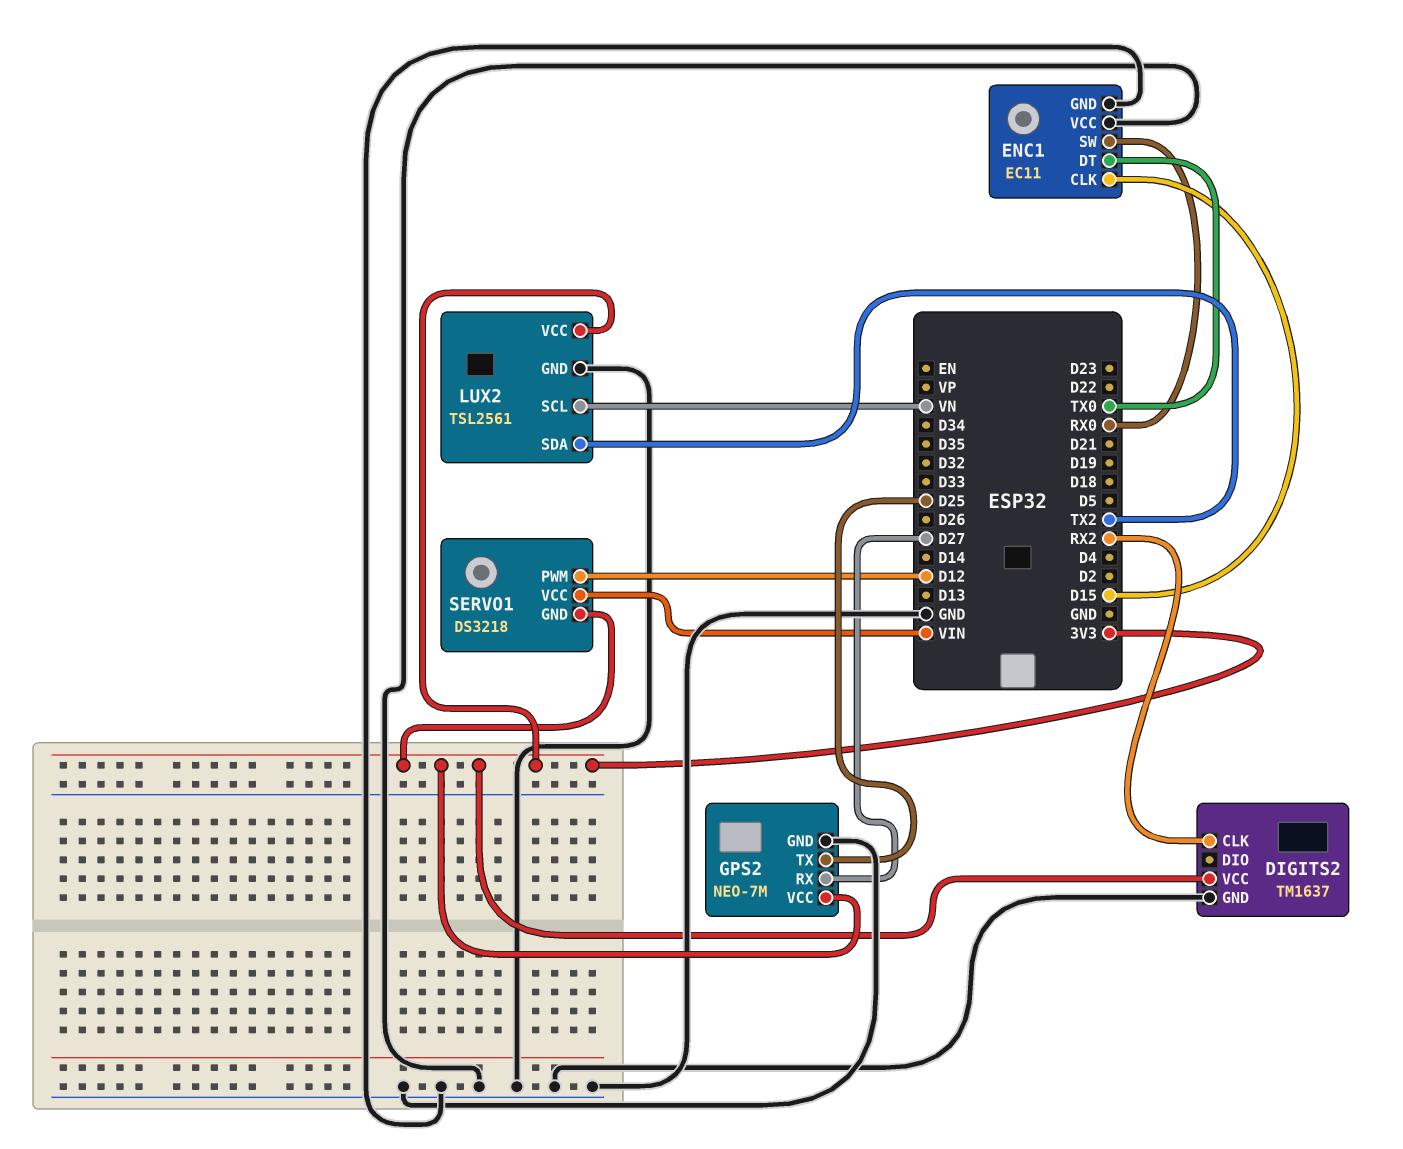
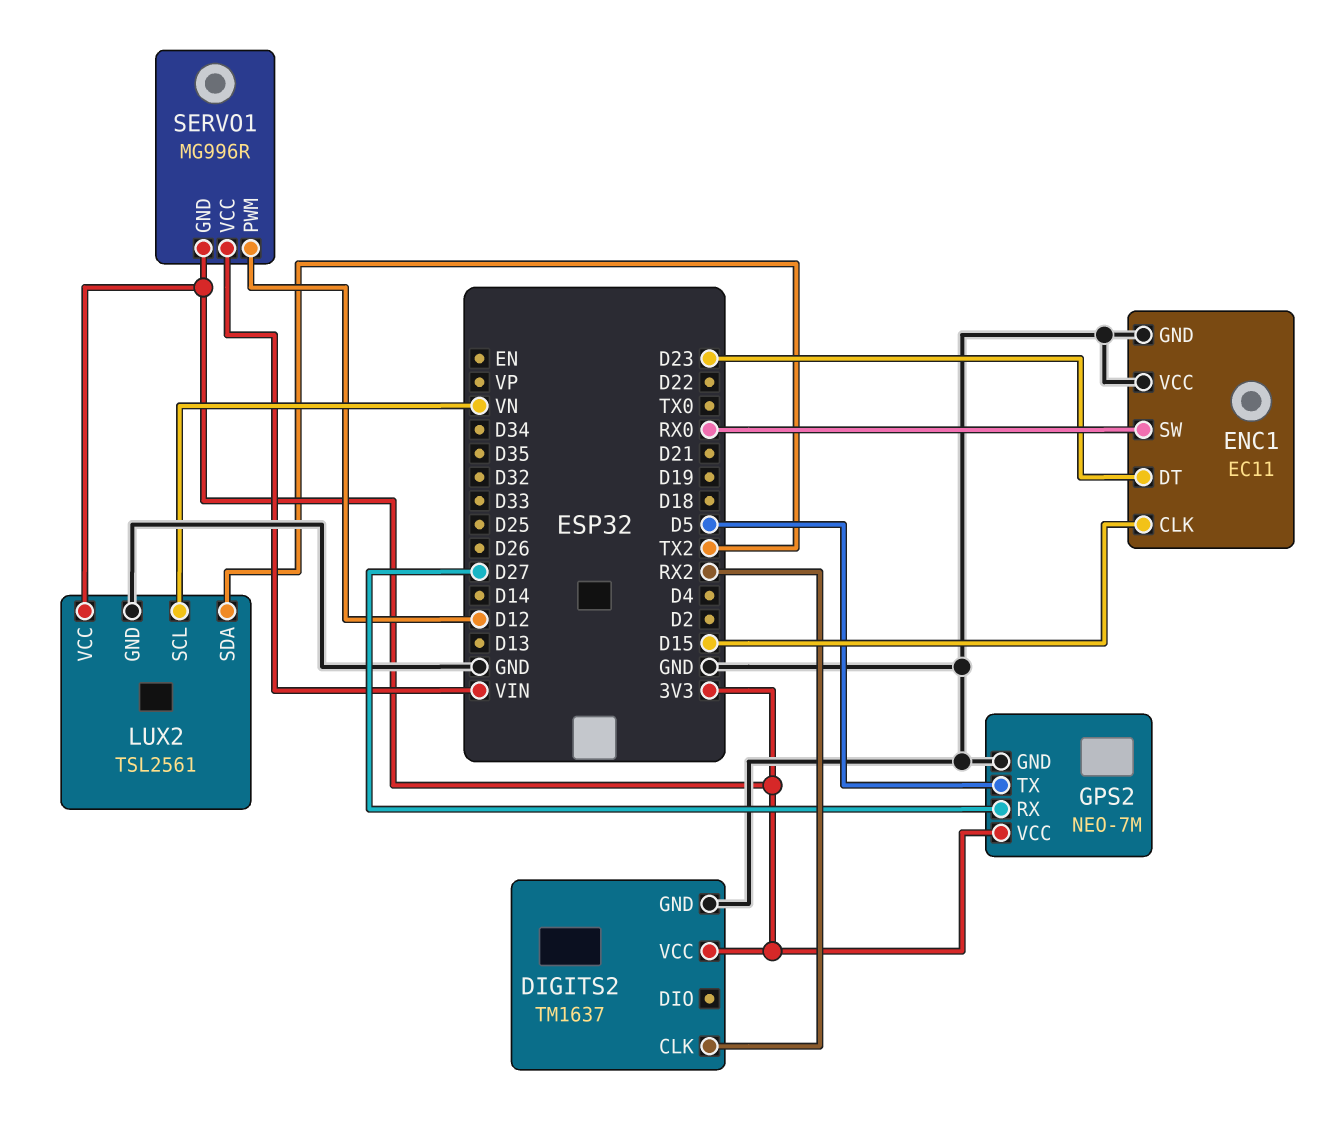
ENC1 pin DT: TX0 -> D23
GPS2 pin TX: D25 -> D5
SERVO1: DS3218 -> MG996R

